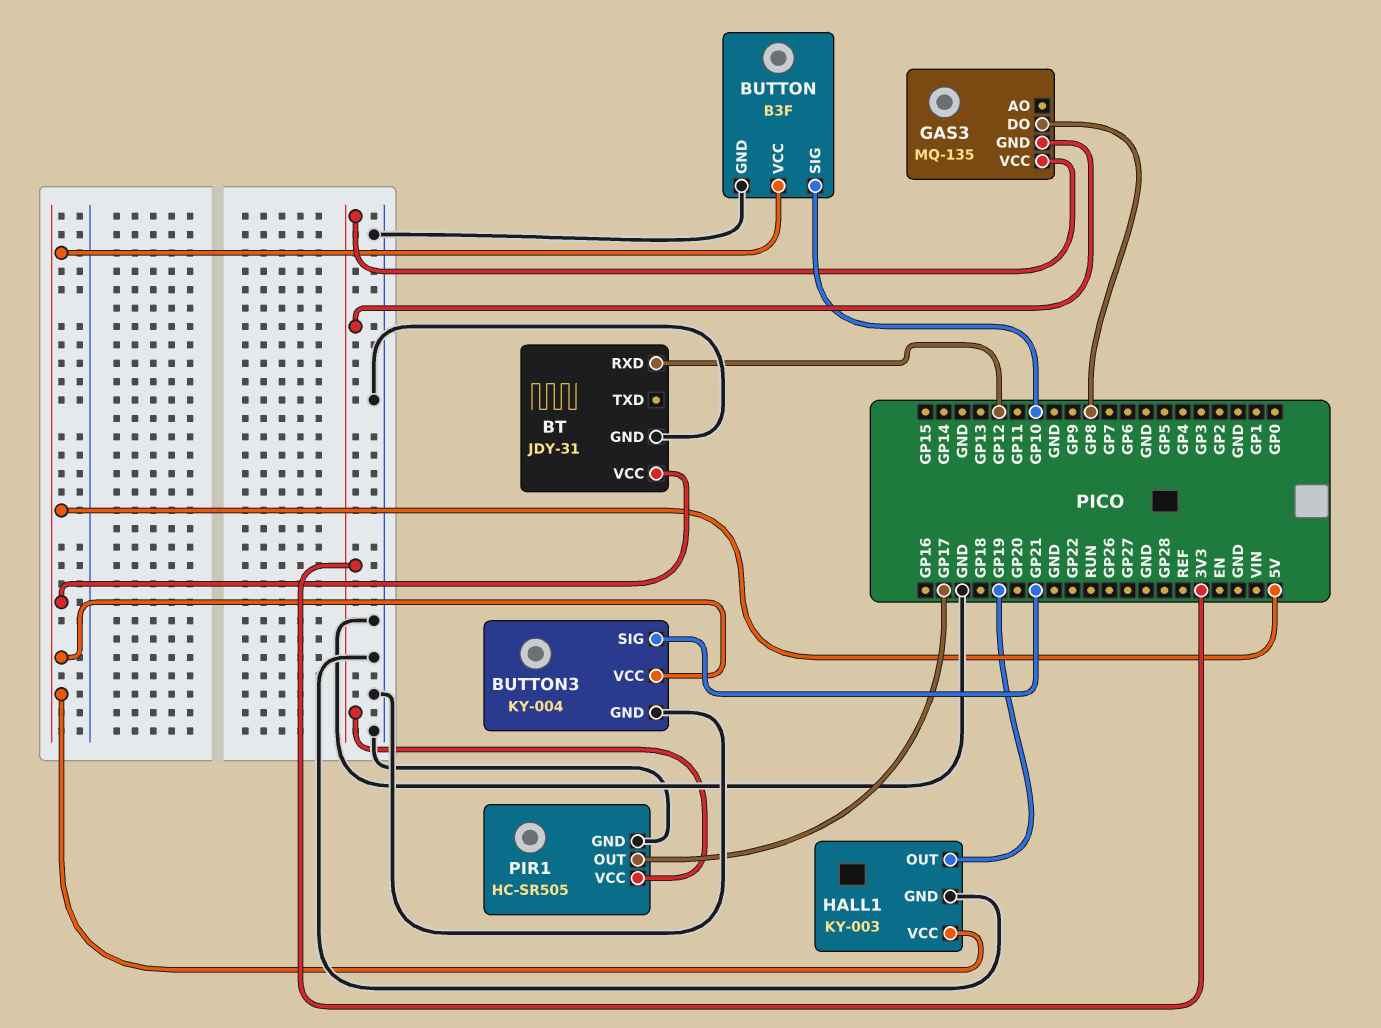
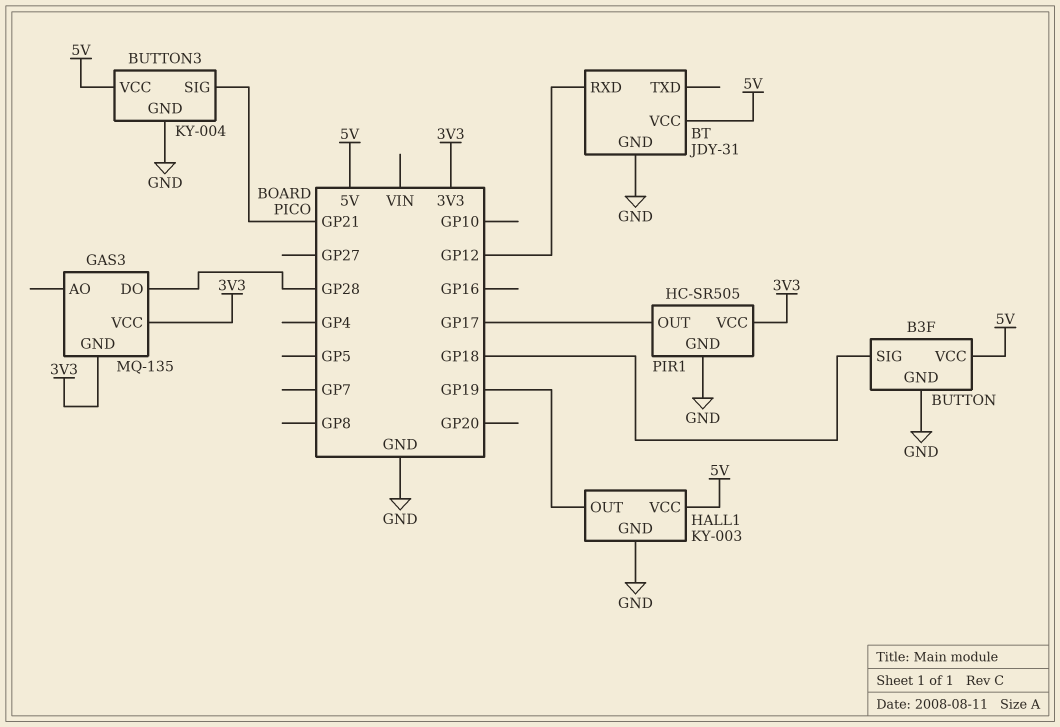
BUTTON pin SIG: GP10 -> GP18
GAS3 pin DO: GP8 -> GP28

